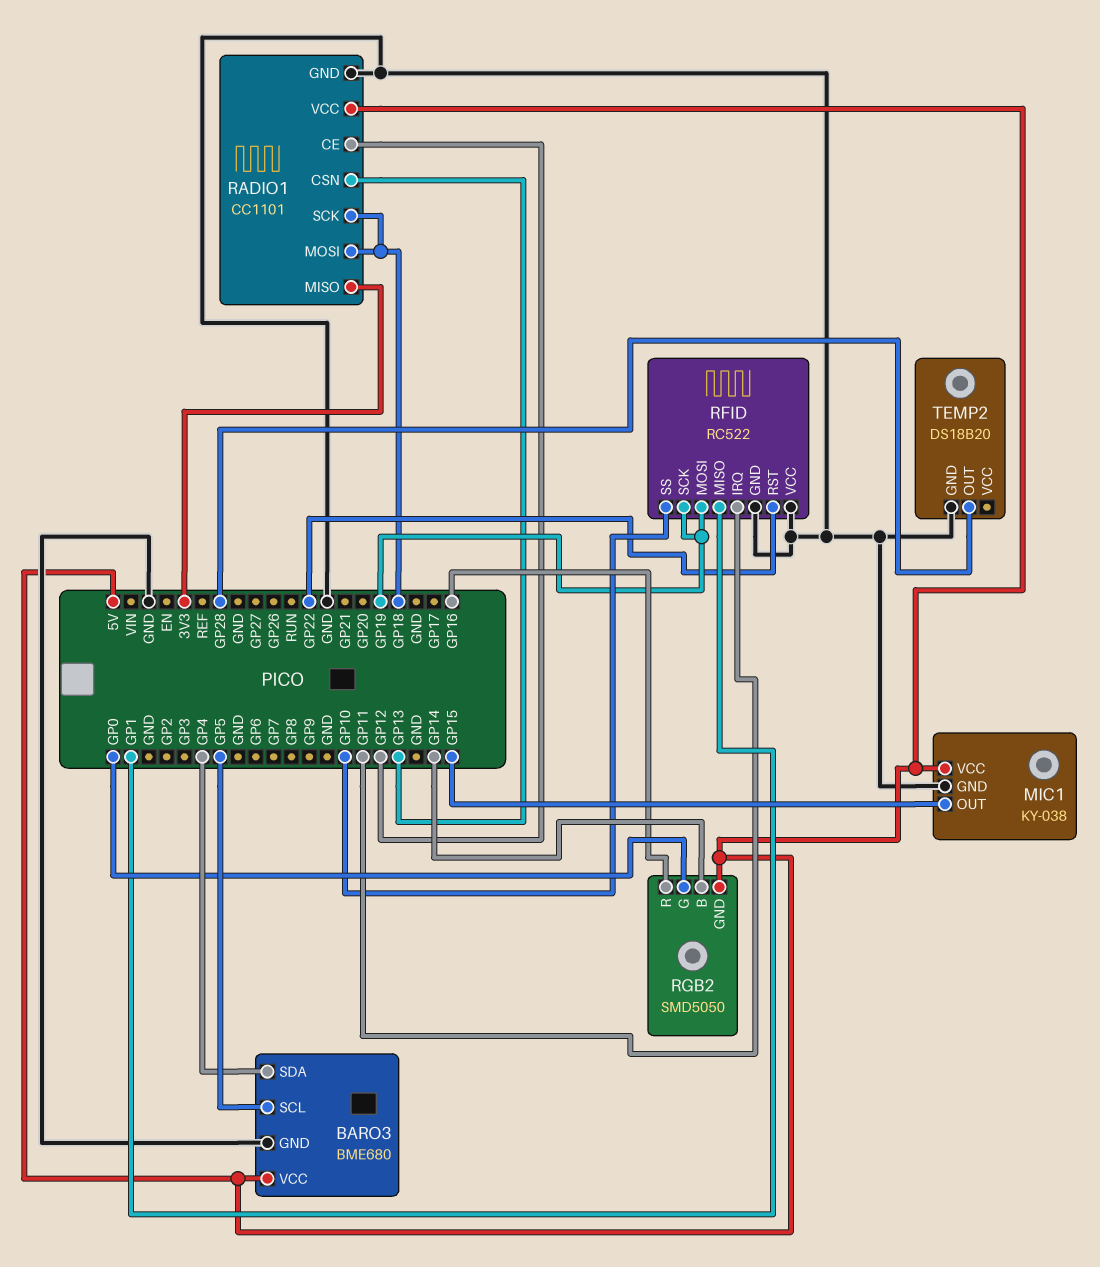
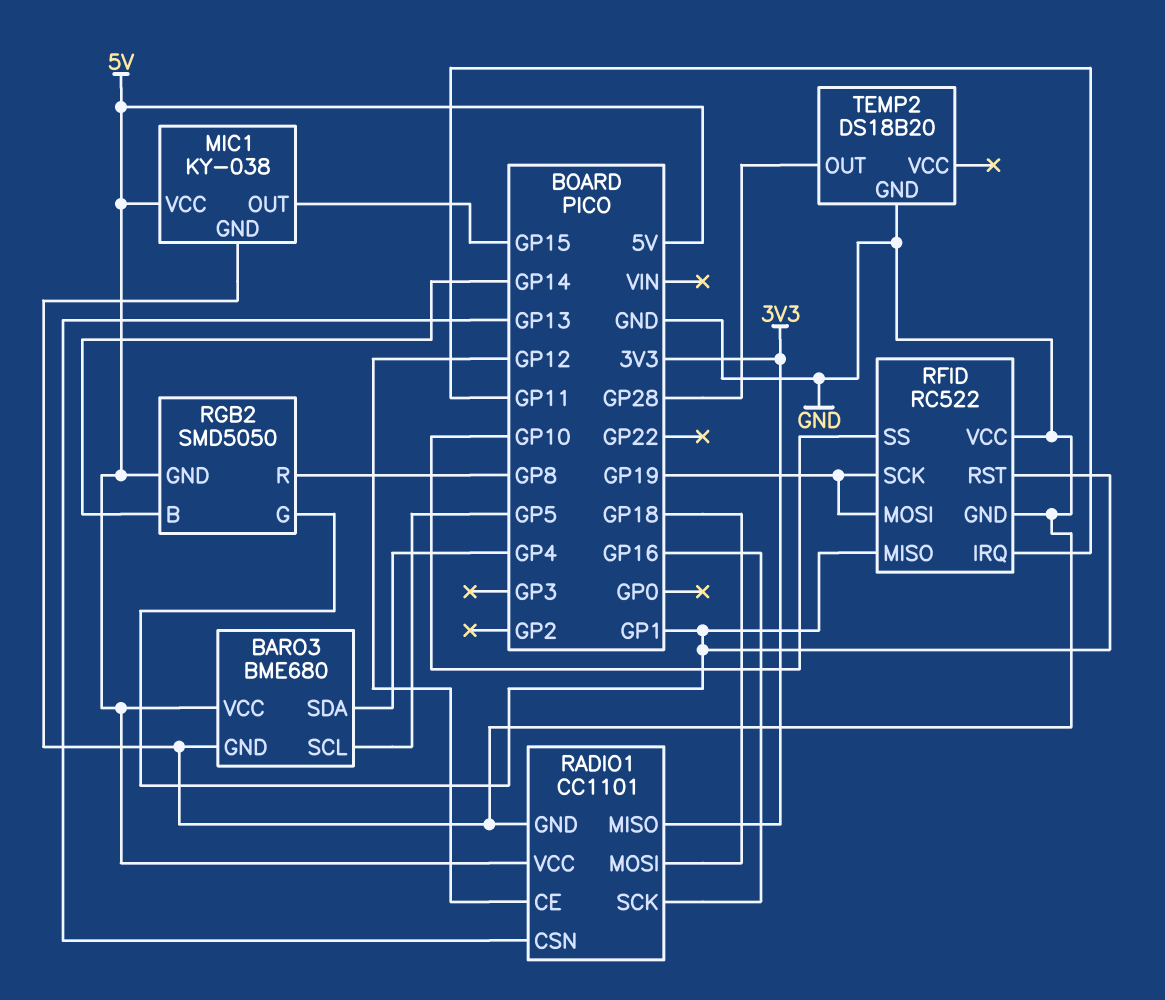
RADIO1 pin SCK: GP18 -> GP16
RFID pin RST: GP22 -> GP1
RGB2 pin G: GP0 -> GP1
RGB2 pin R: GP16 -> GP8

